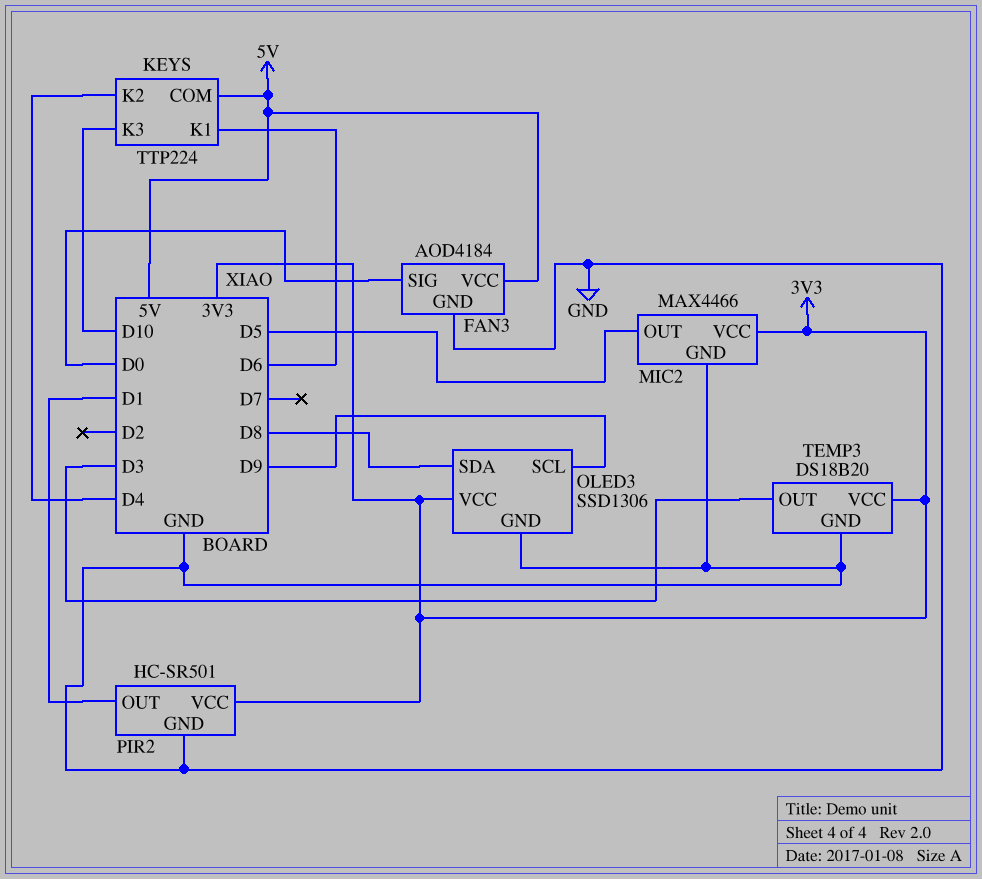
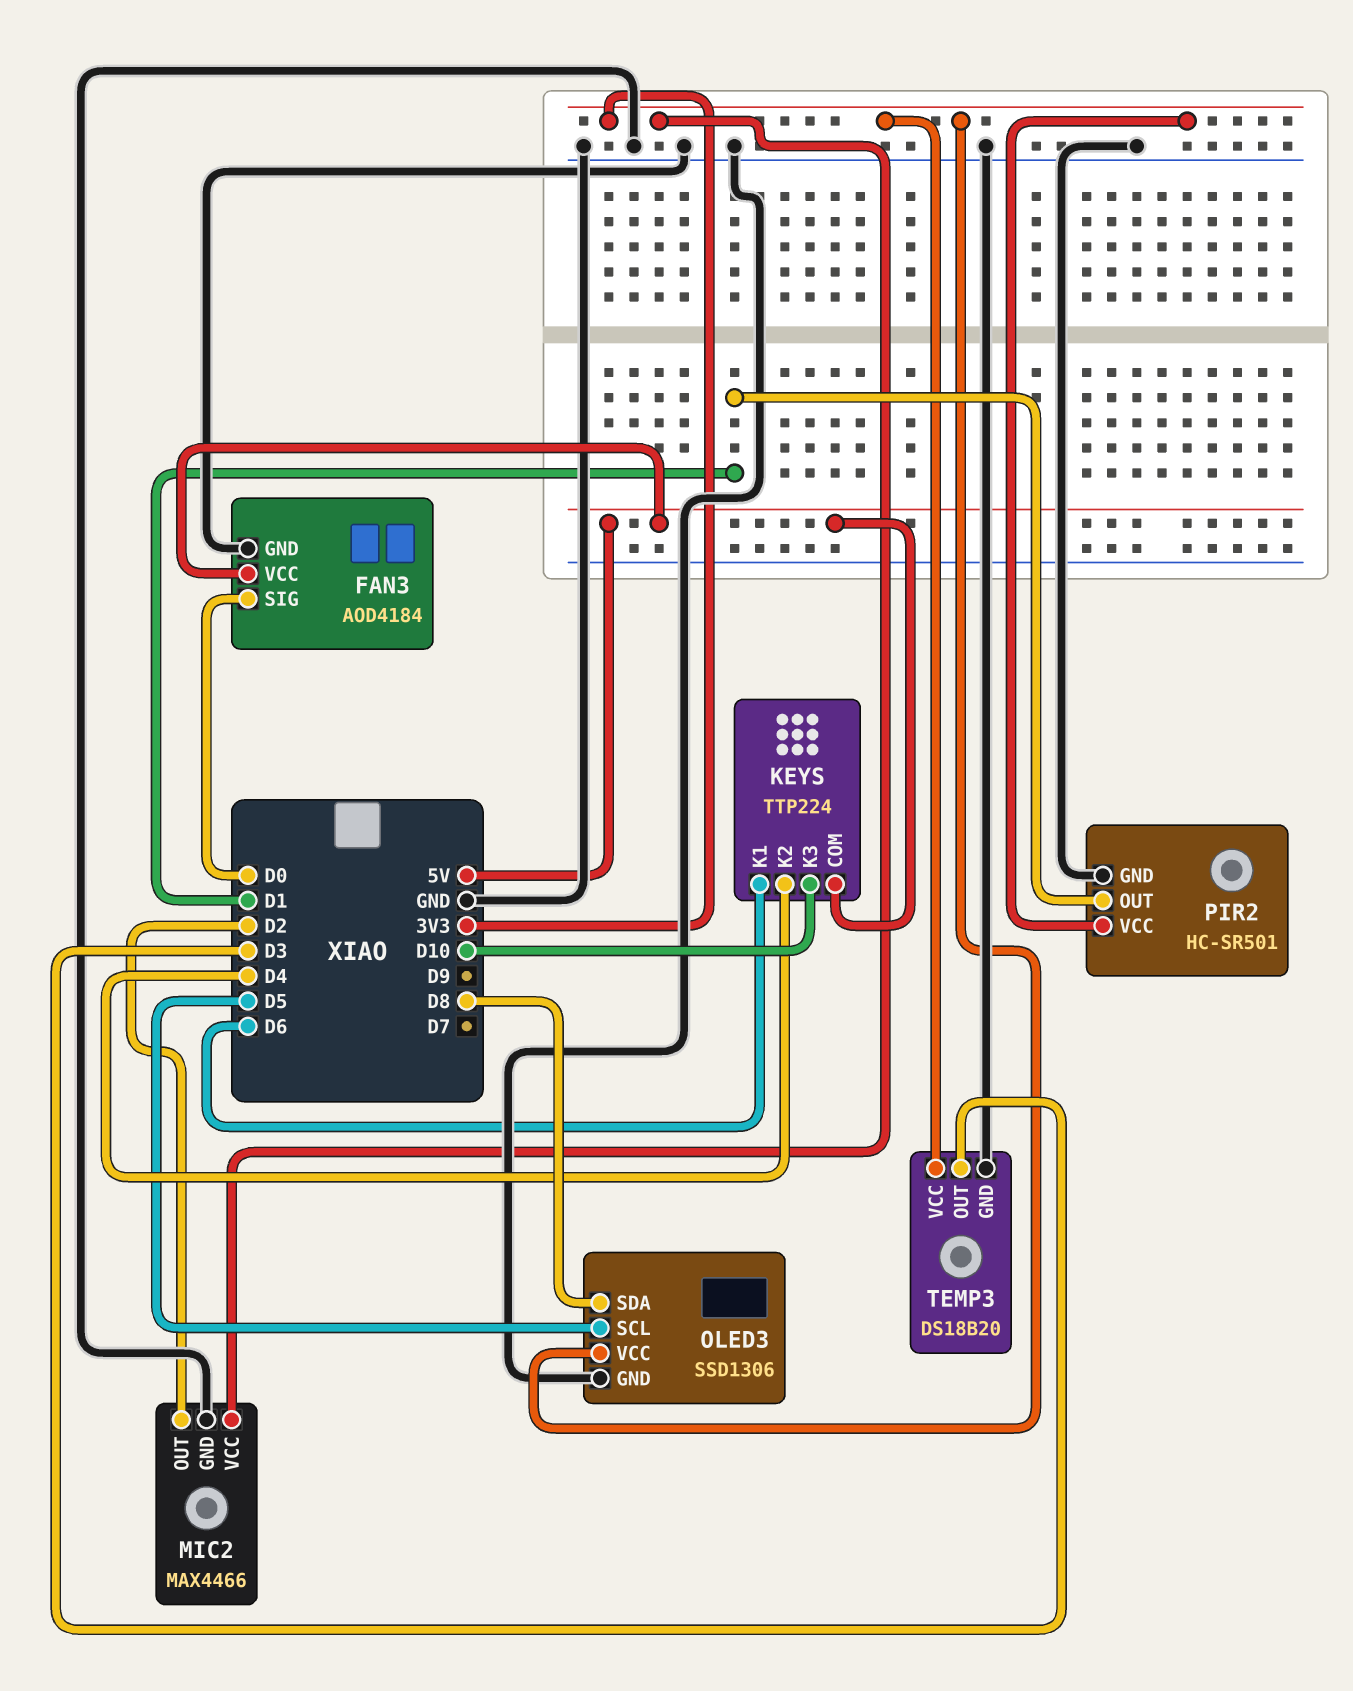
MIC2 pin OUT: D5 -> D2
OLED3 pin SCL: D9 -> D5

